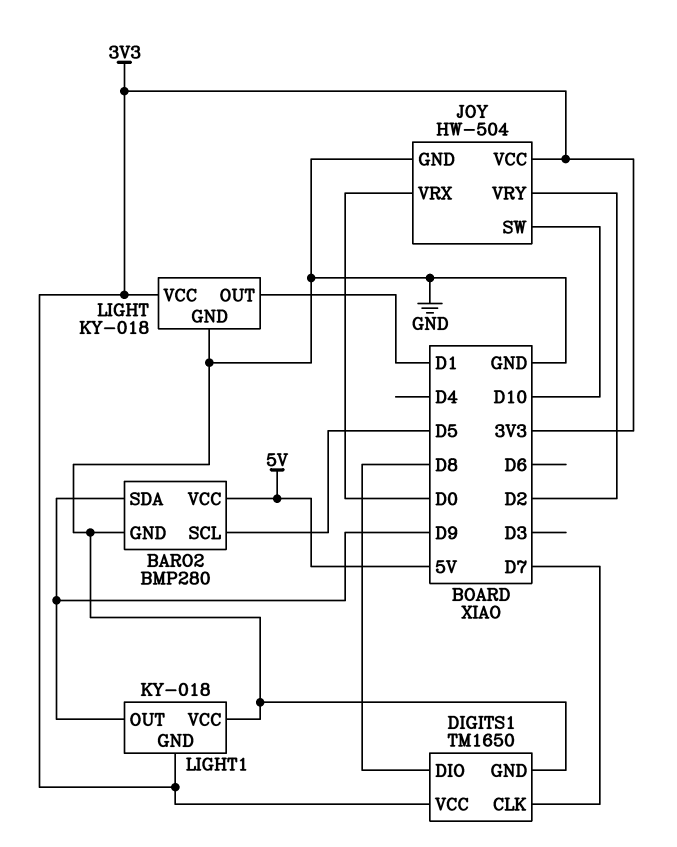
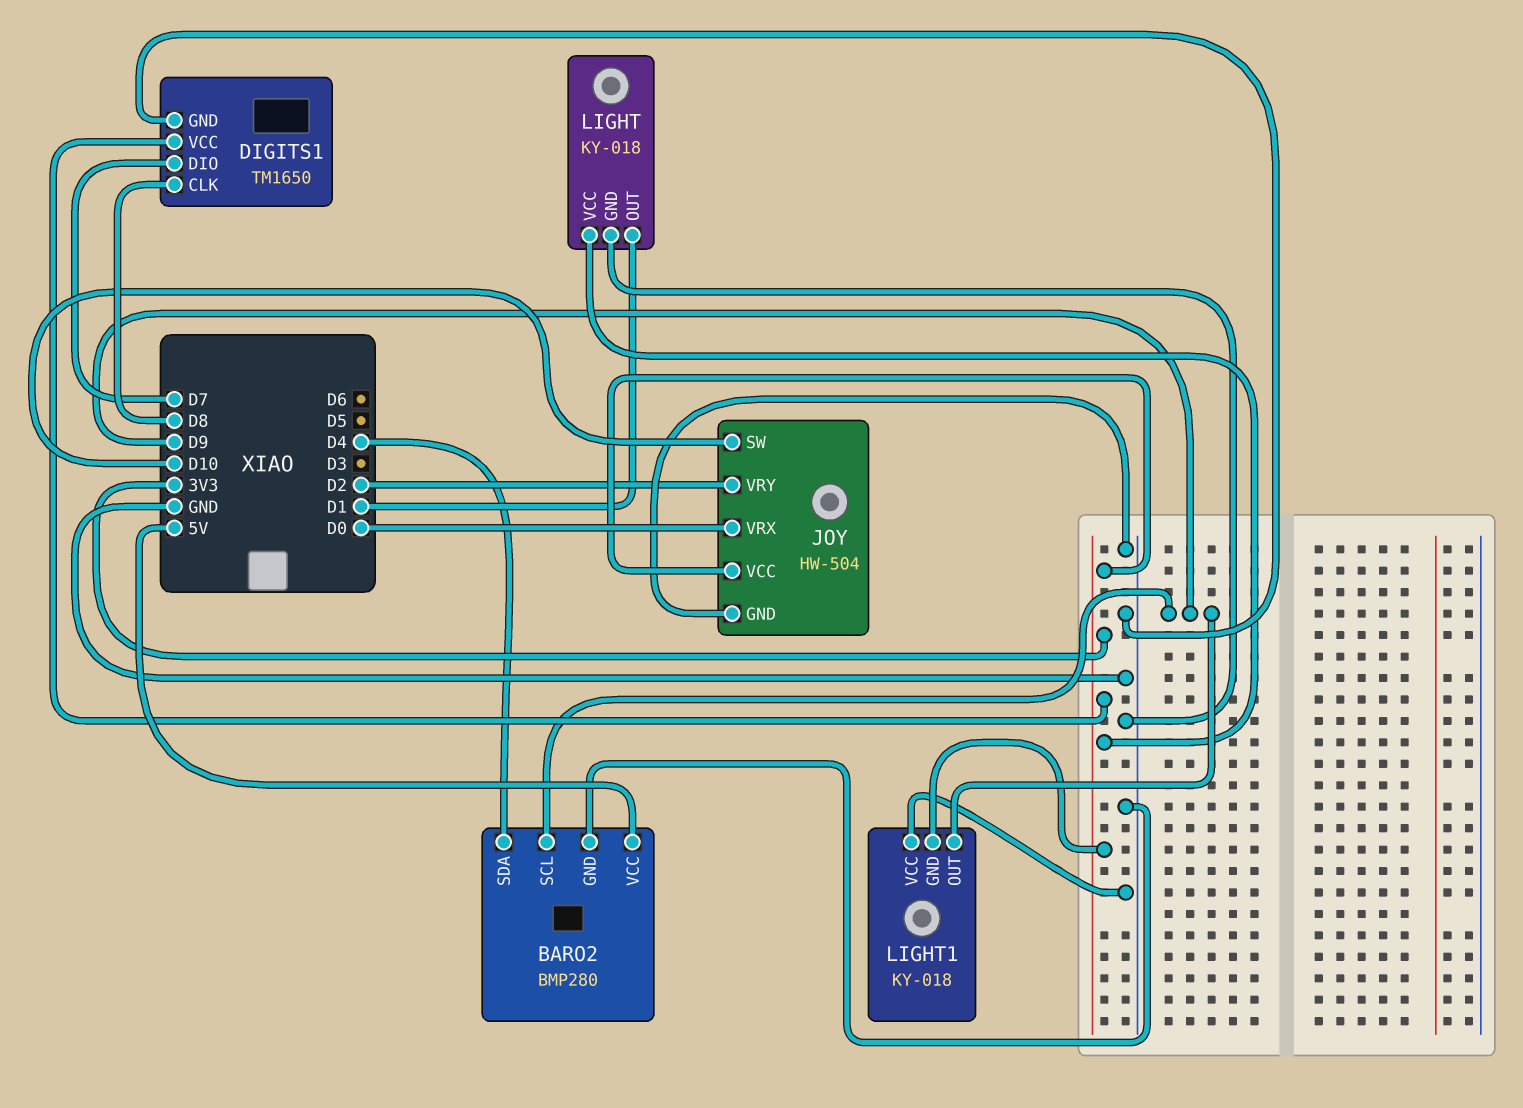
BARO2 pin SCL: D5 -> D9
BARO2 pin SDA: D9 -> D4
DIGITS1 pin CLK: D7 -> D8
DIGITS1 pin DIO: D8 -> D7

